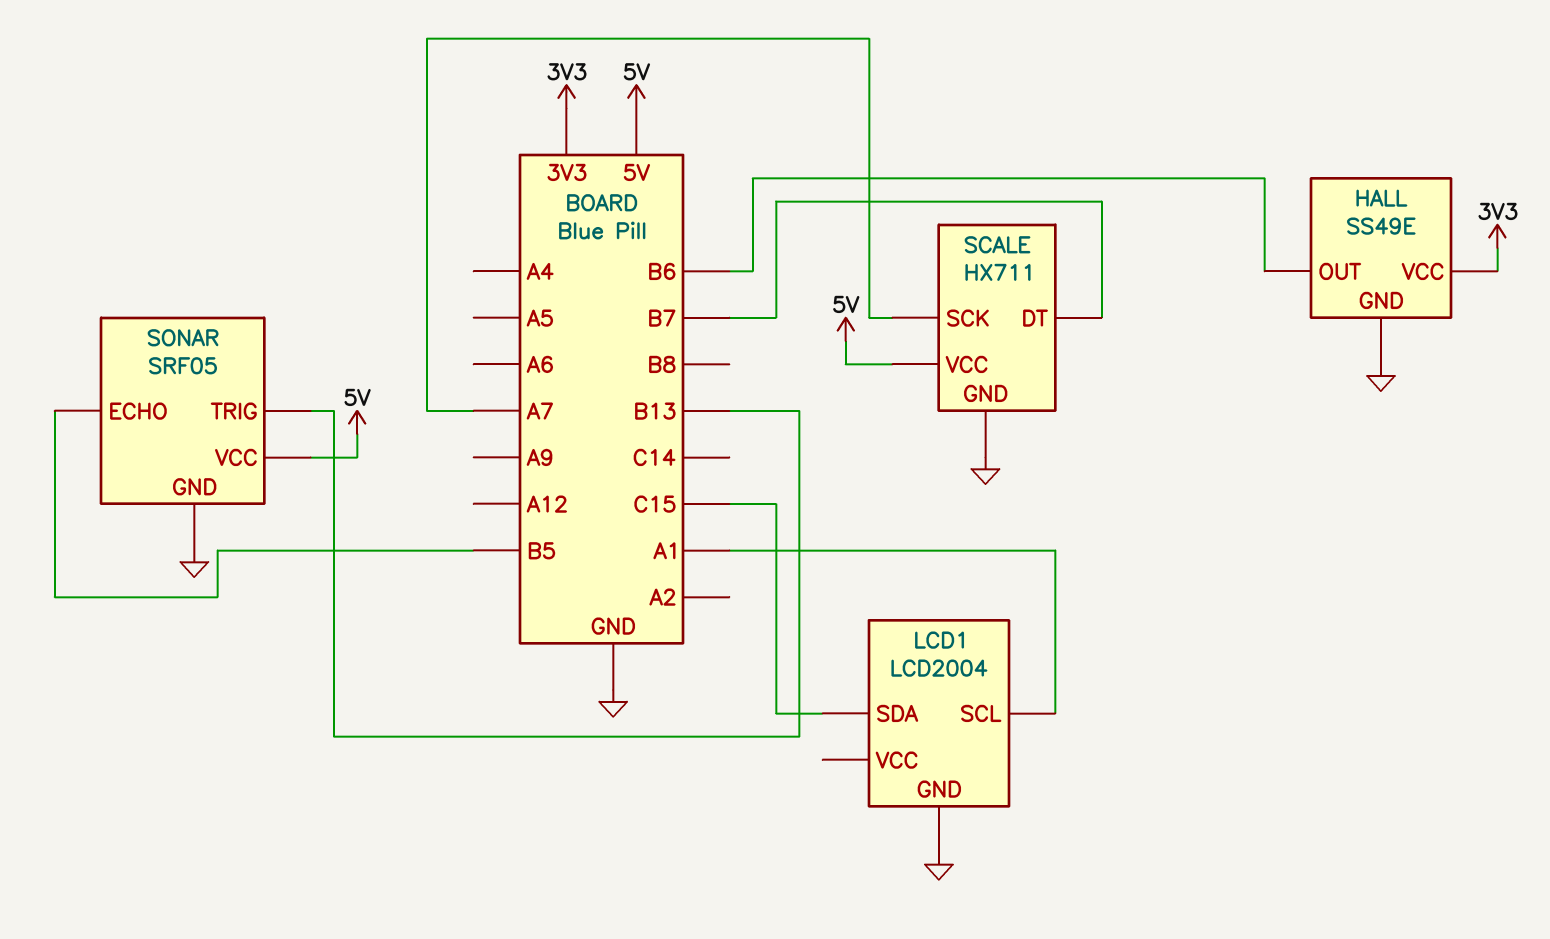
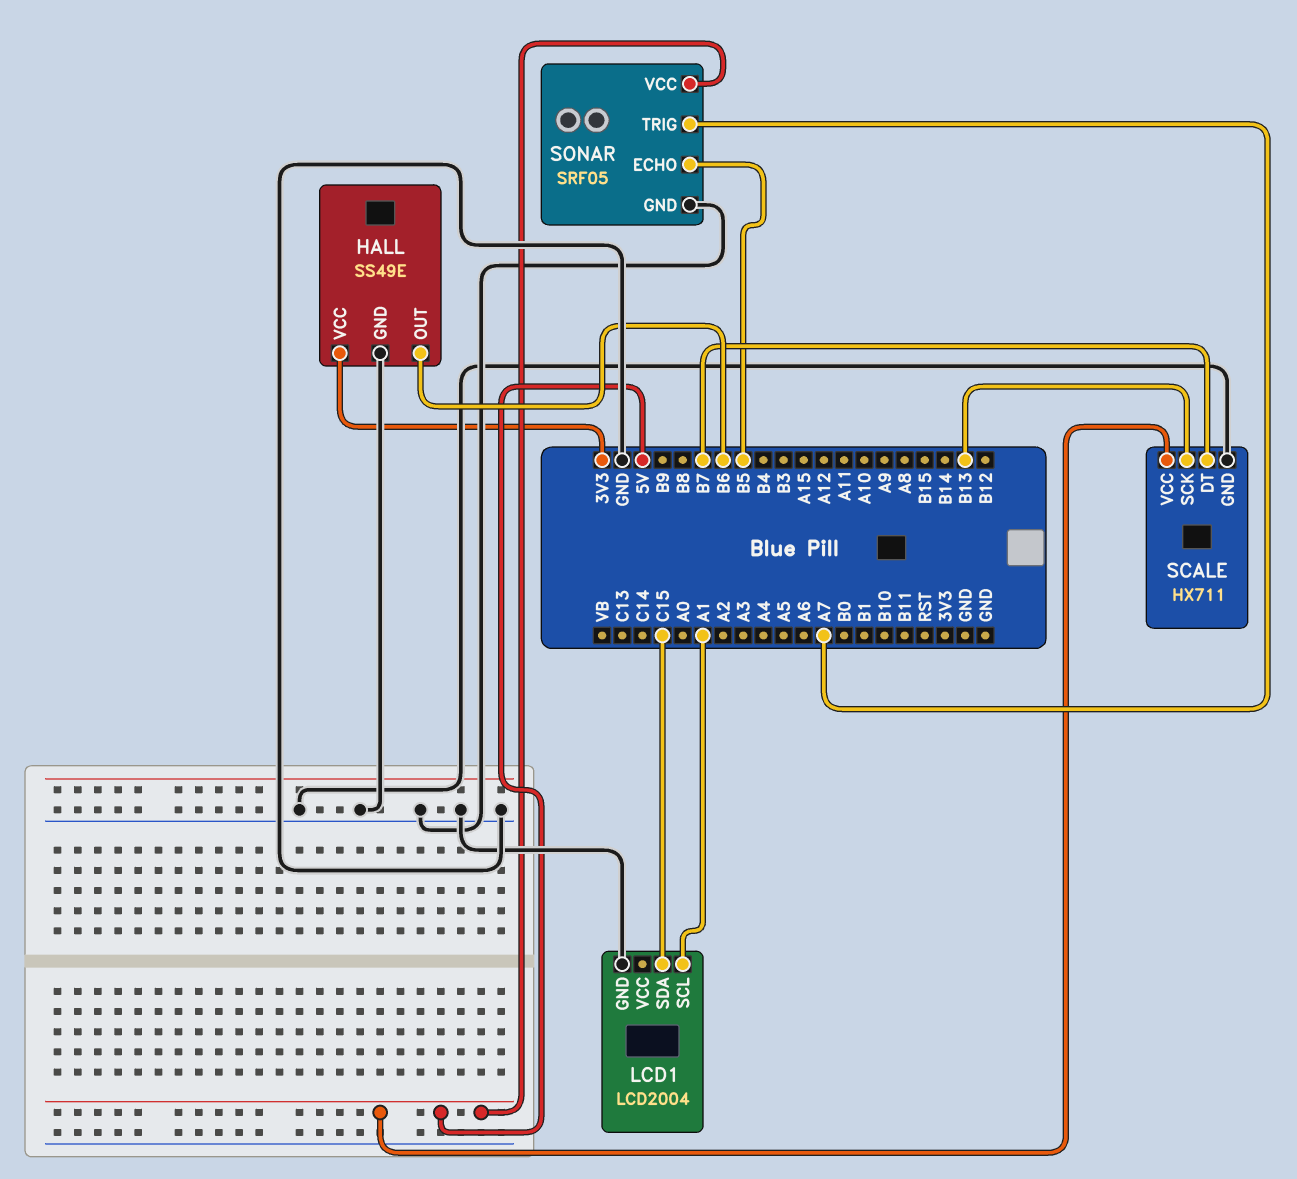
SCALE pin SCK: A7 -> B13
SONAR pin TRIG: B13 -> A7

